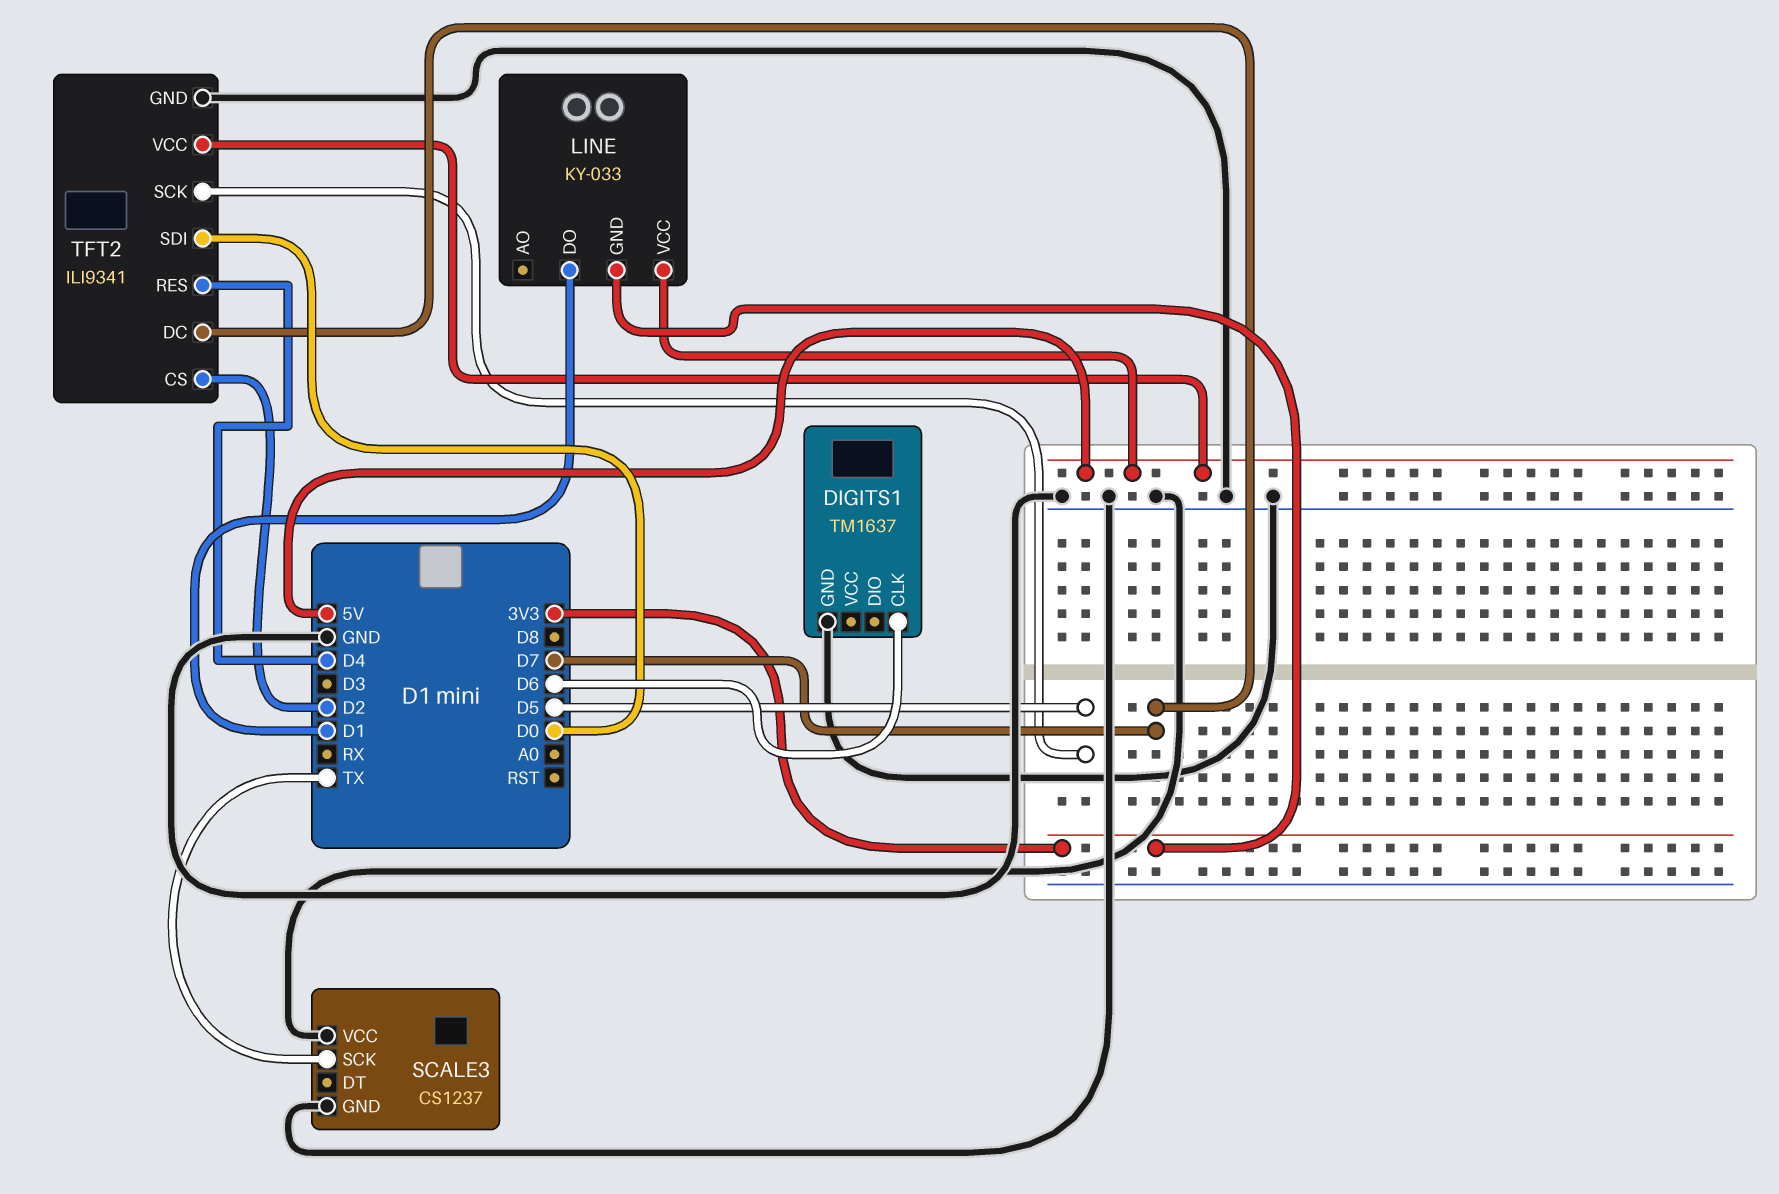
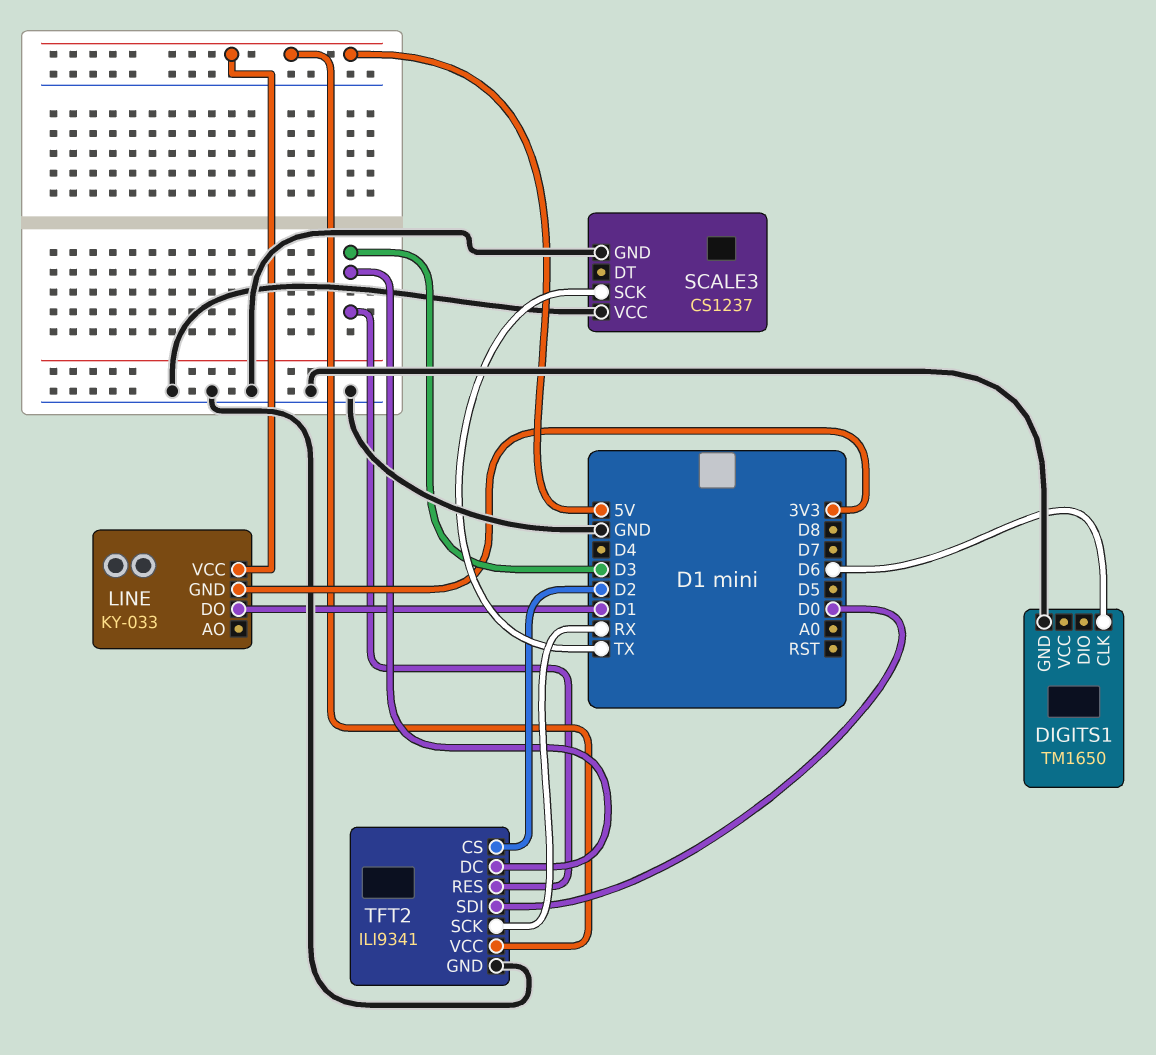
DIGITS1: TM1637 -> TM1650
TFT2 pin DC: D7 -> D3
TFT2 pin RES: D4 -> D3
TFT2 pin SCK: D5 -> RX

